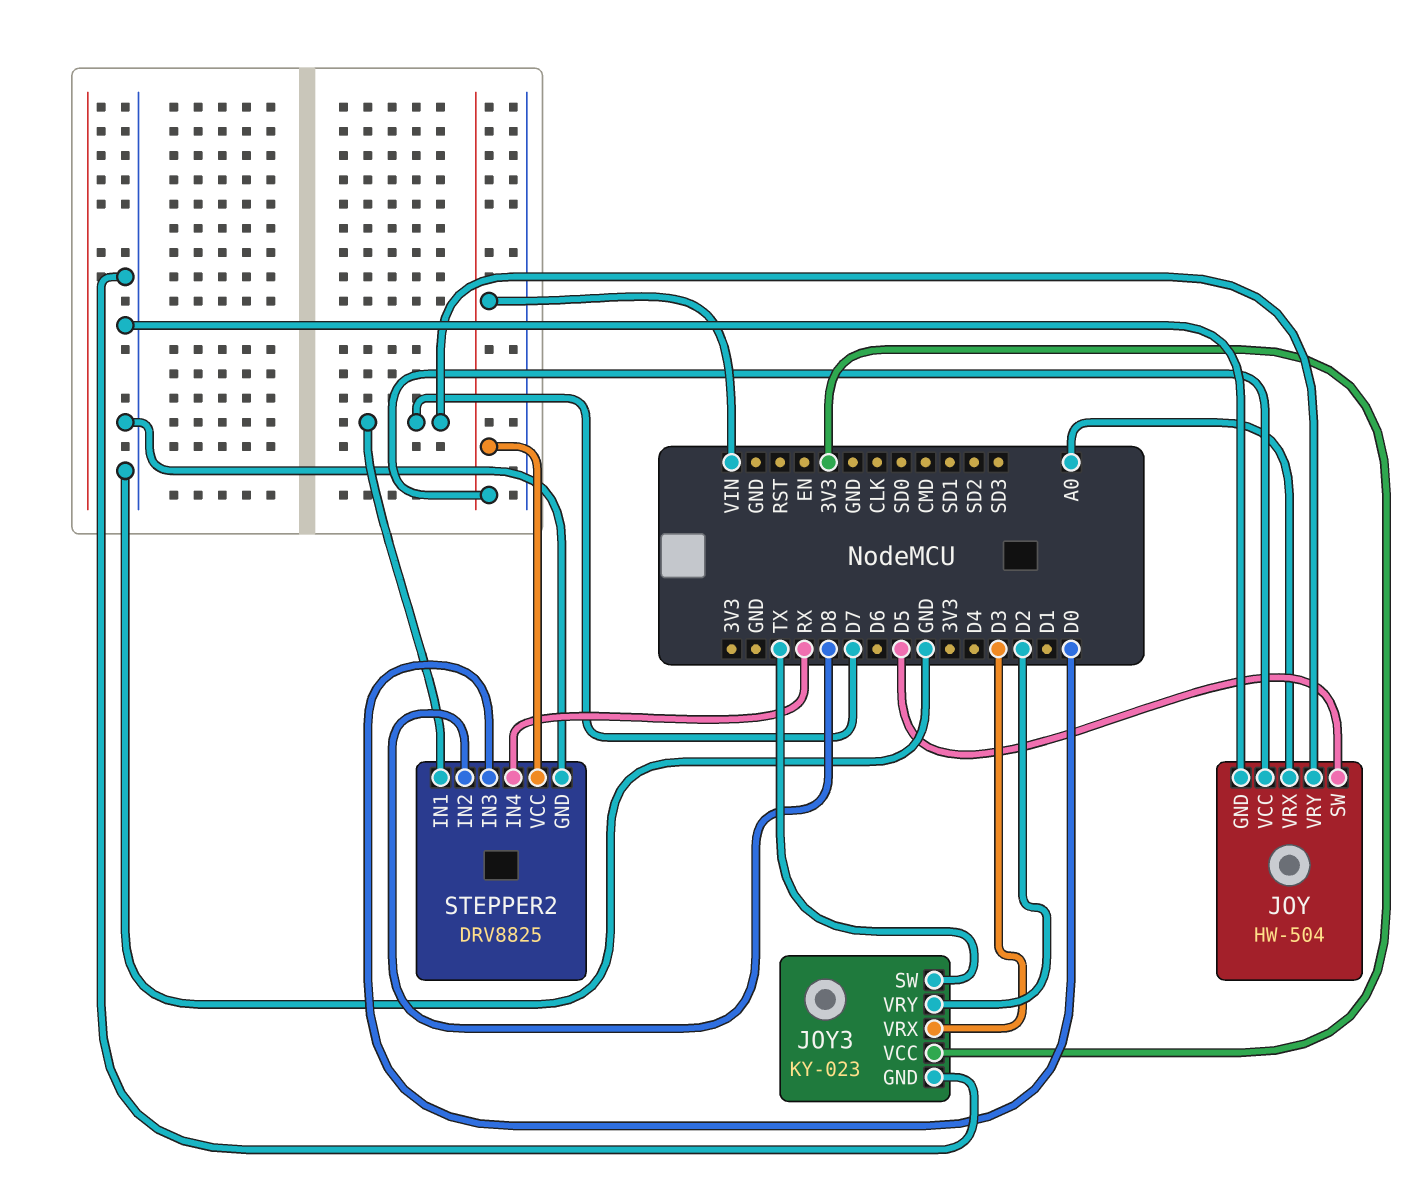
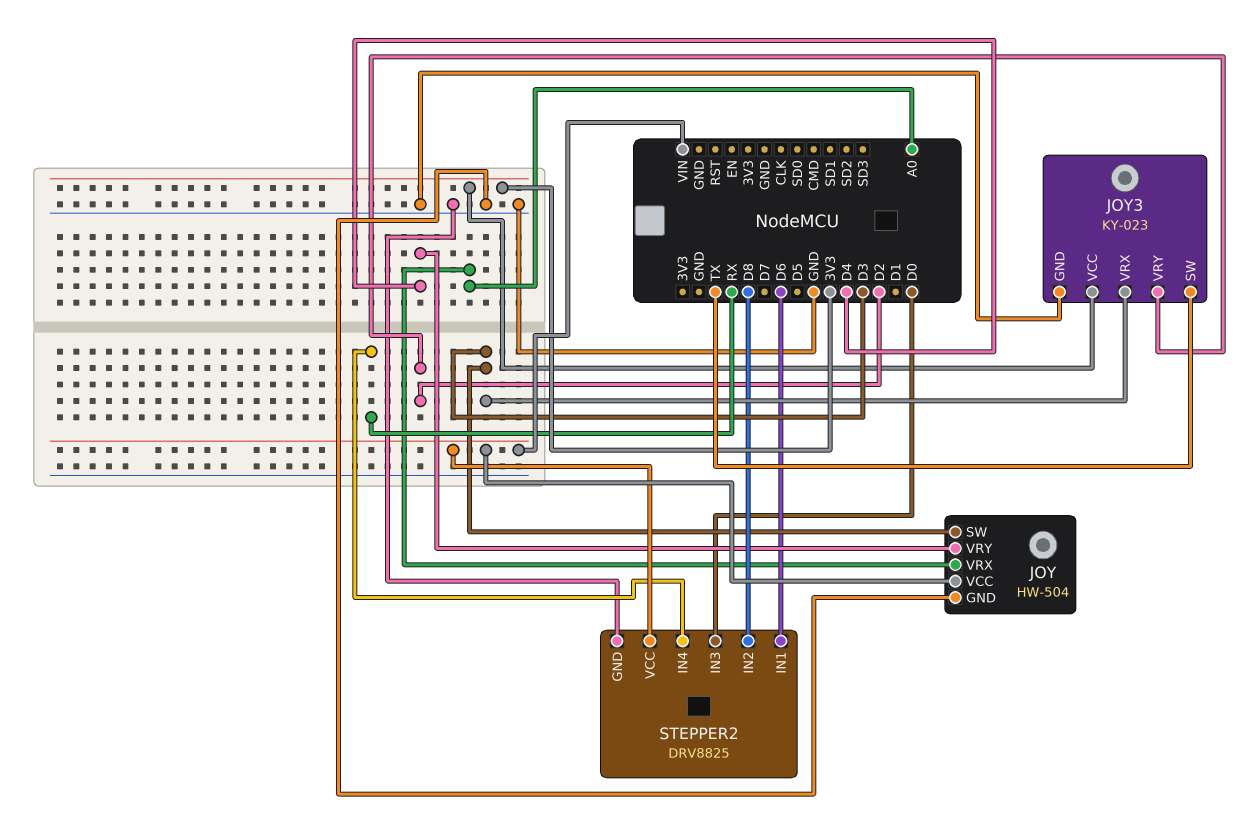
JOY pin SW: D5 -> D3
JOY pin VRY: D7 -> D4
STEPPER2 pin IN1: D7 -> D6

